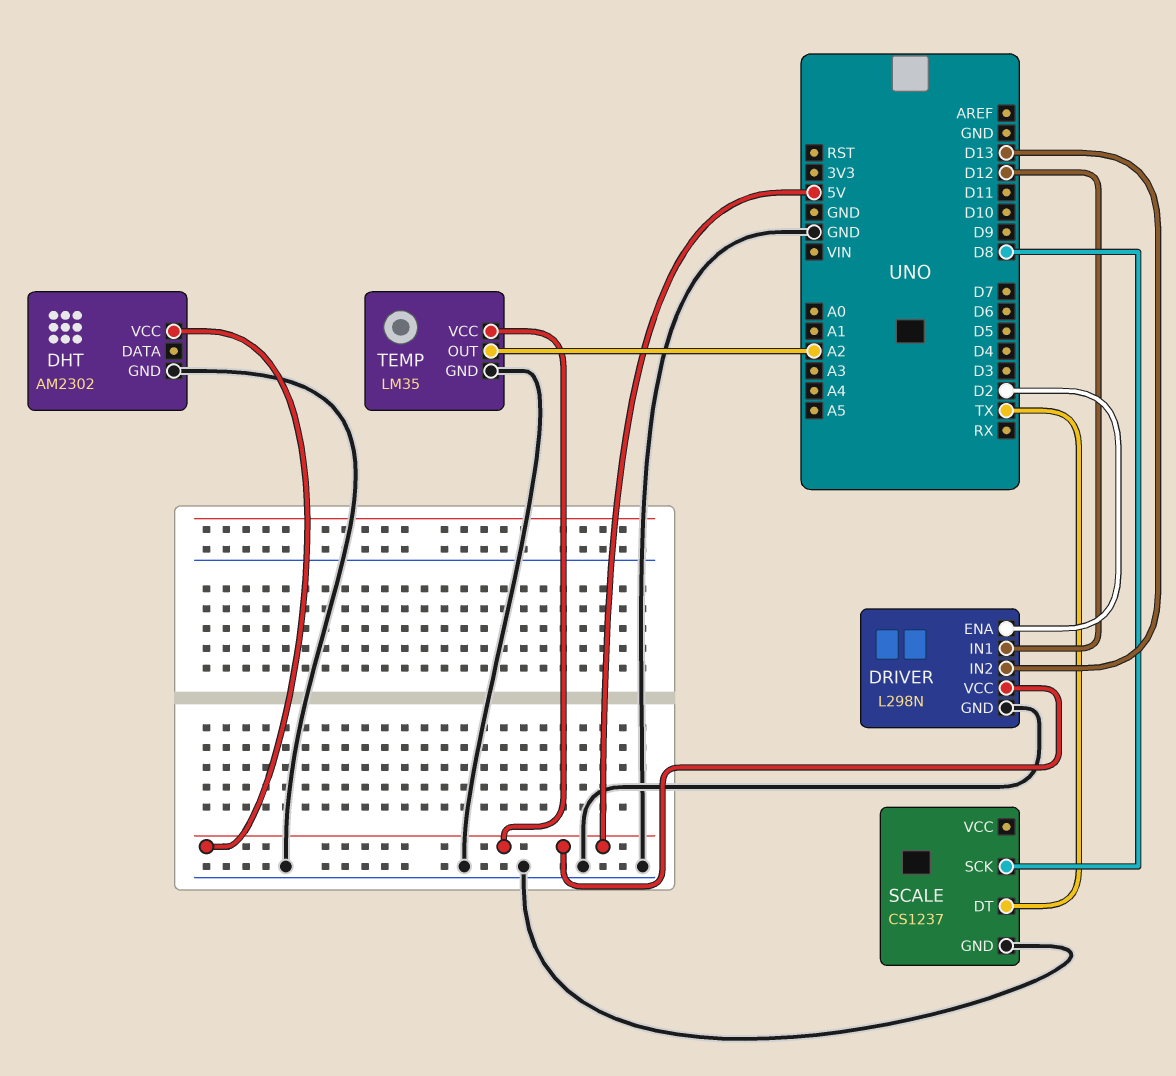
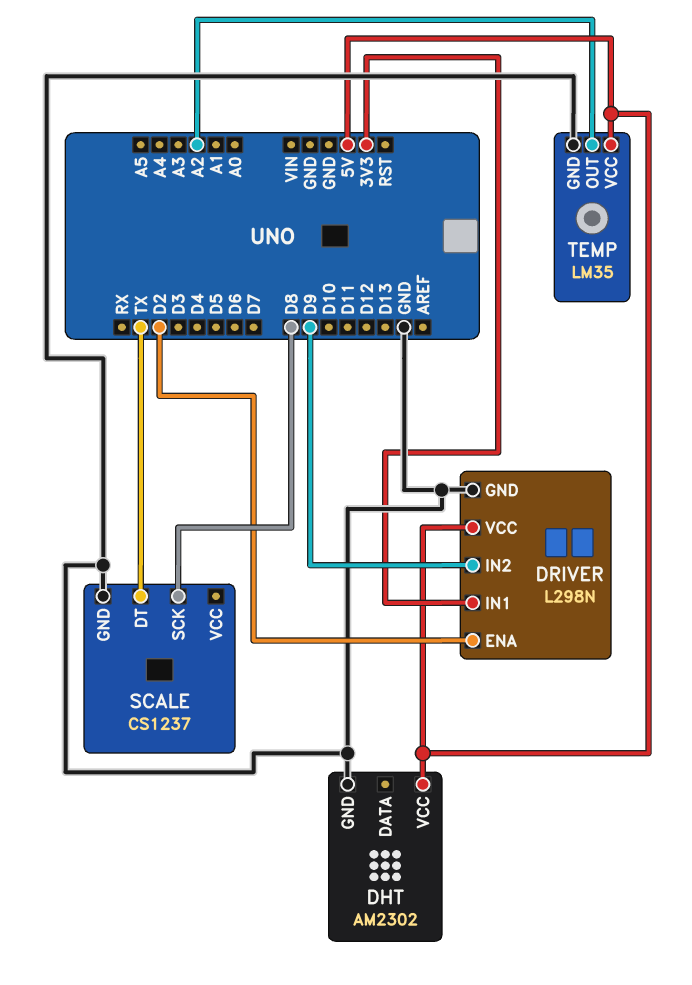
DRIVER pin IN1: D12 -> 3V3
DRIVER pin IN2: D13 -> D9

